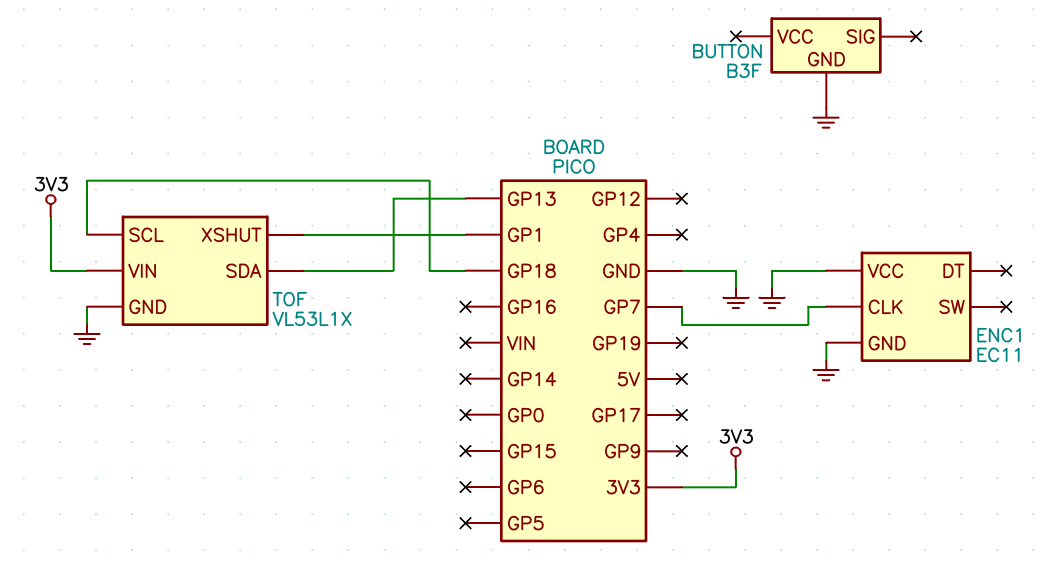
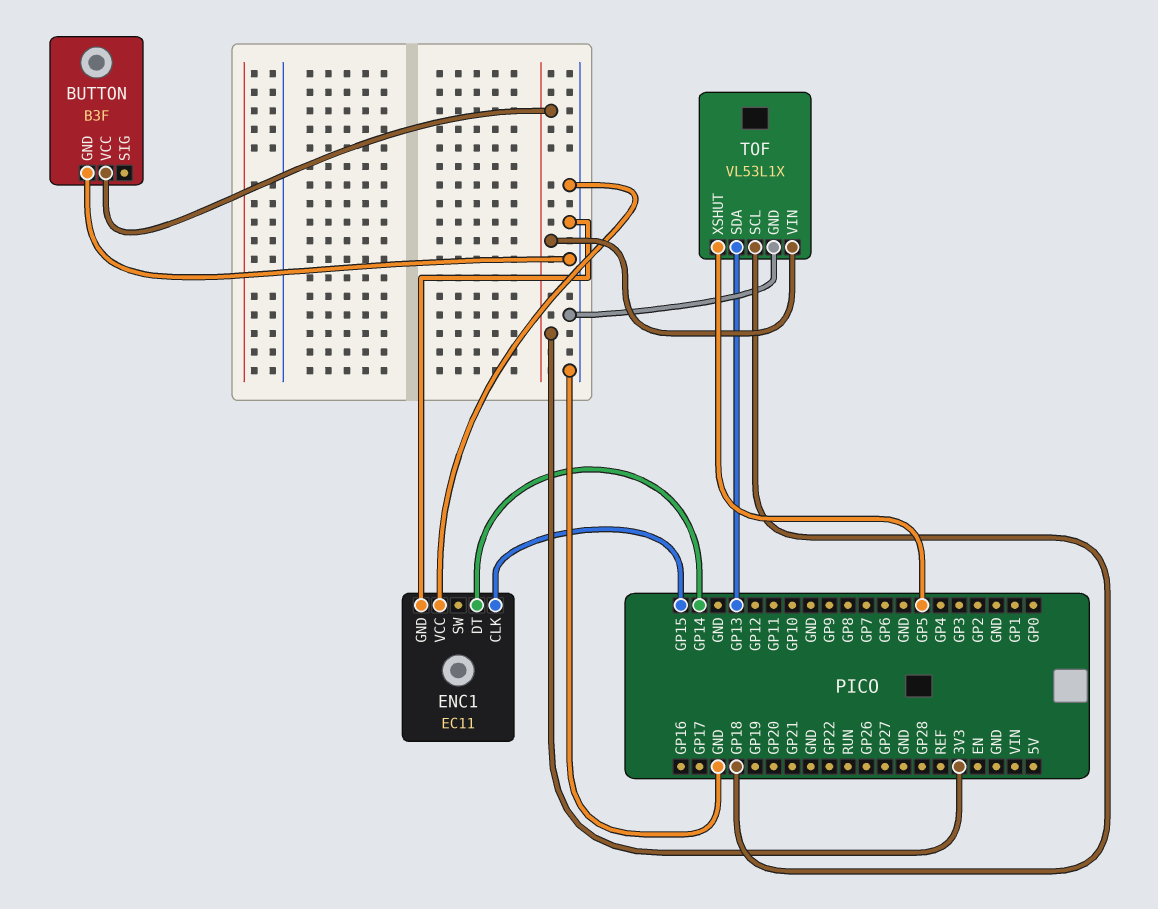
BUTTON pin VCC: none -> 3V3
ENC1 pin CLK: GP7 -> GP15
ENC1 pin DT: none -> GP14
TOF pin XSHUT: GP1 -> GP5

